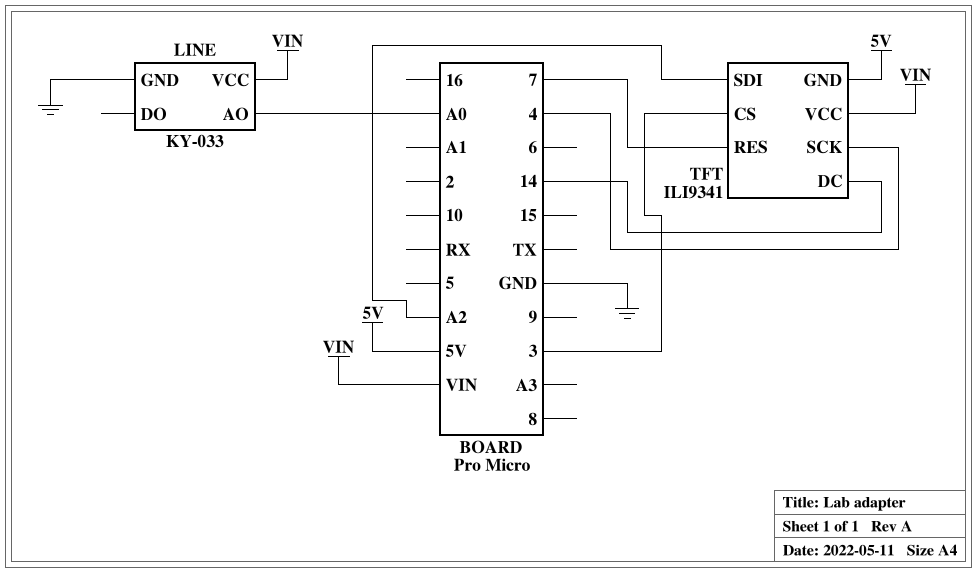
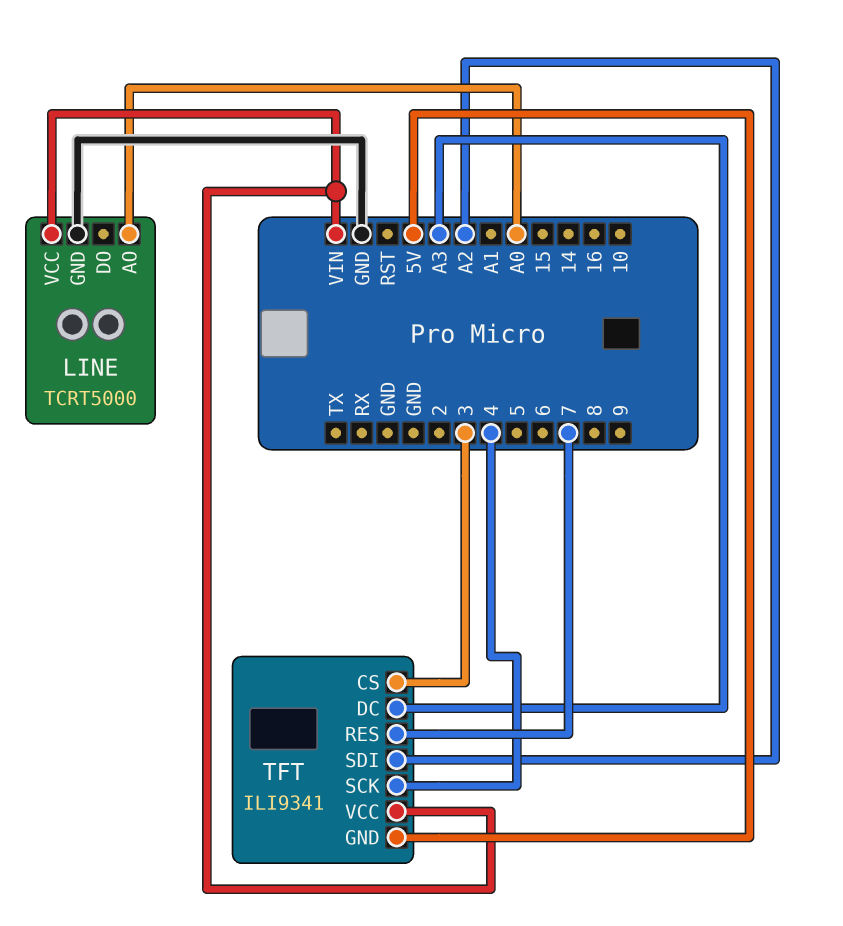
LINE: KY-033 -> TCRT5000
TFT pin DC: 14 -> A3

